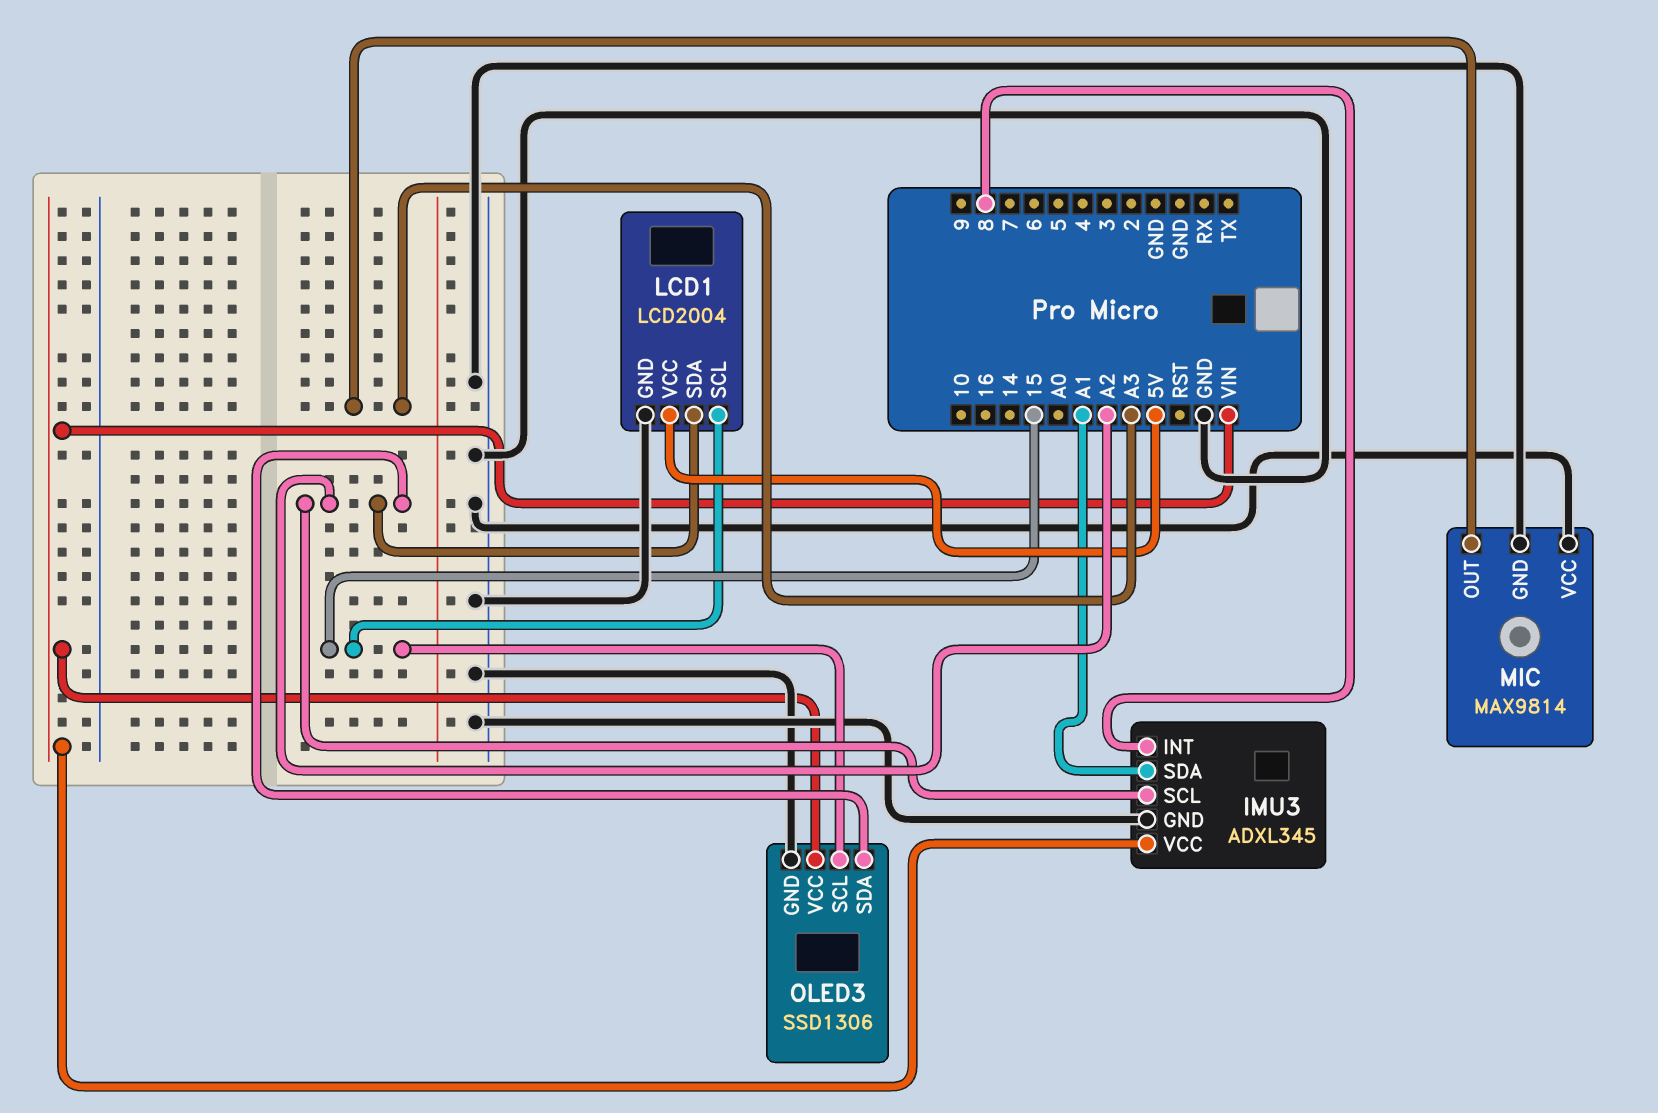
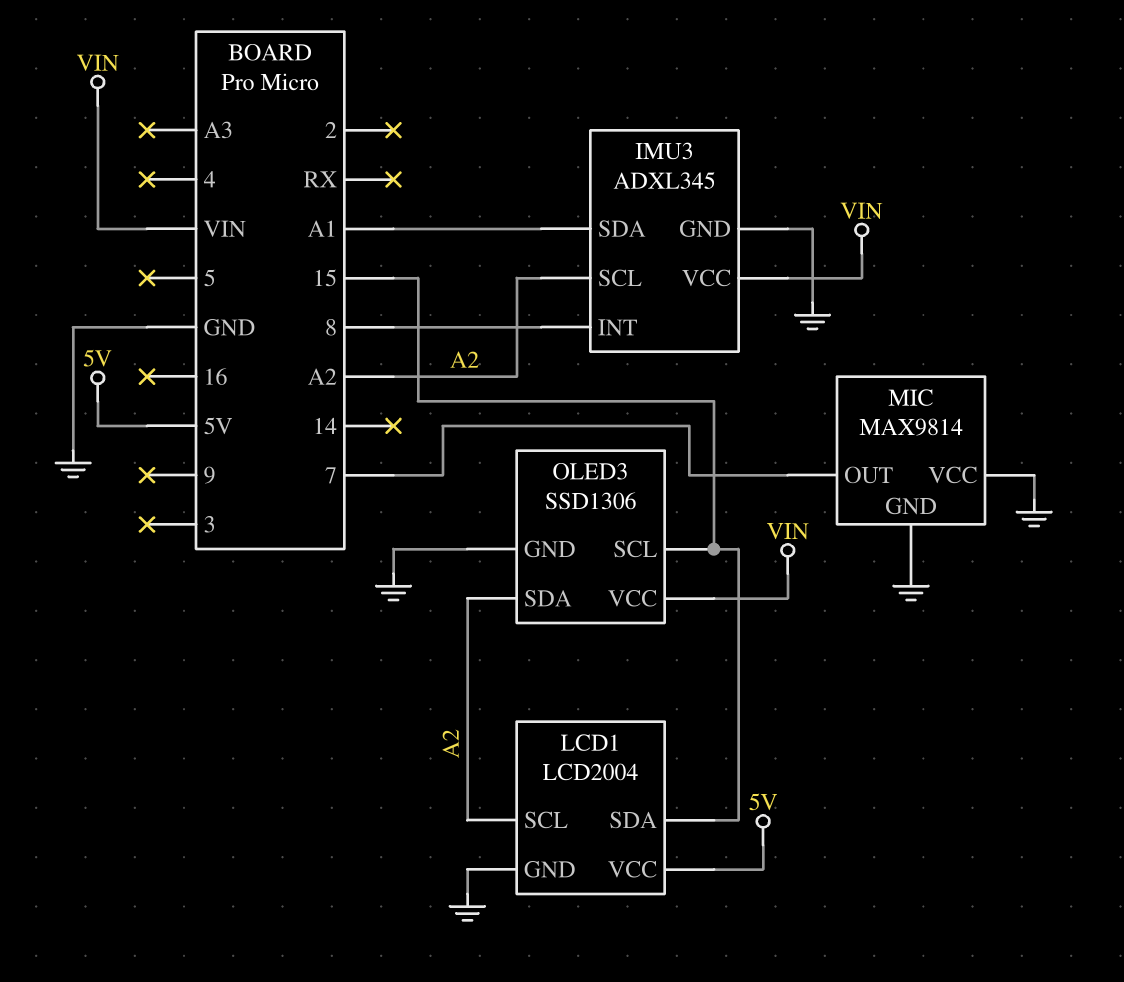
LCD1 pin SCL: 15 -> A2
LCD1 pin SDA: A2 -> 15
MIC pin OUT: A3 -> 7

